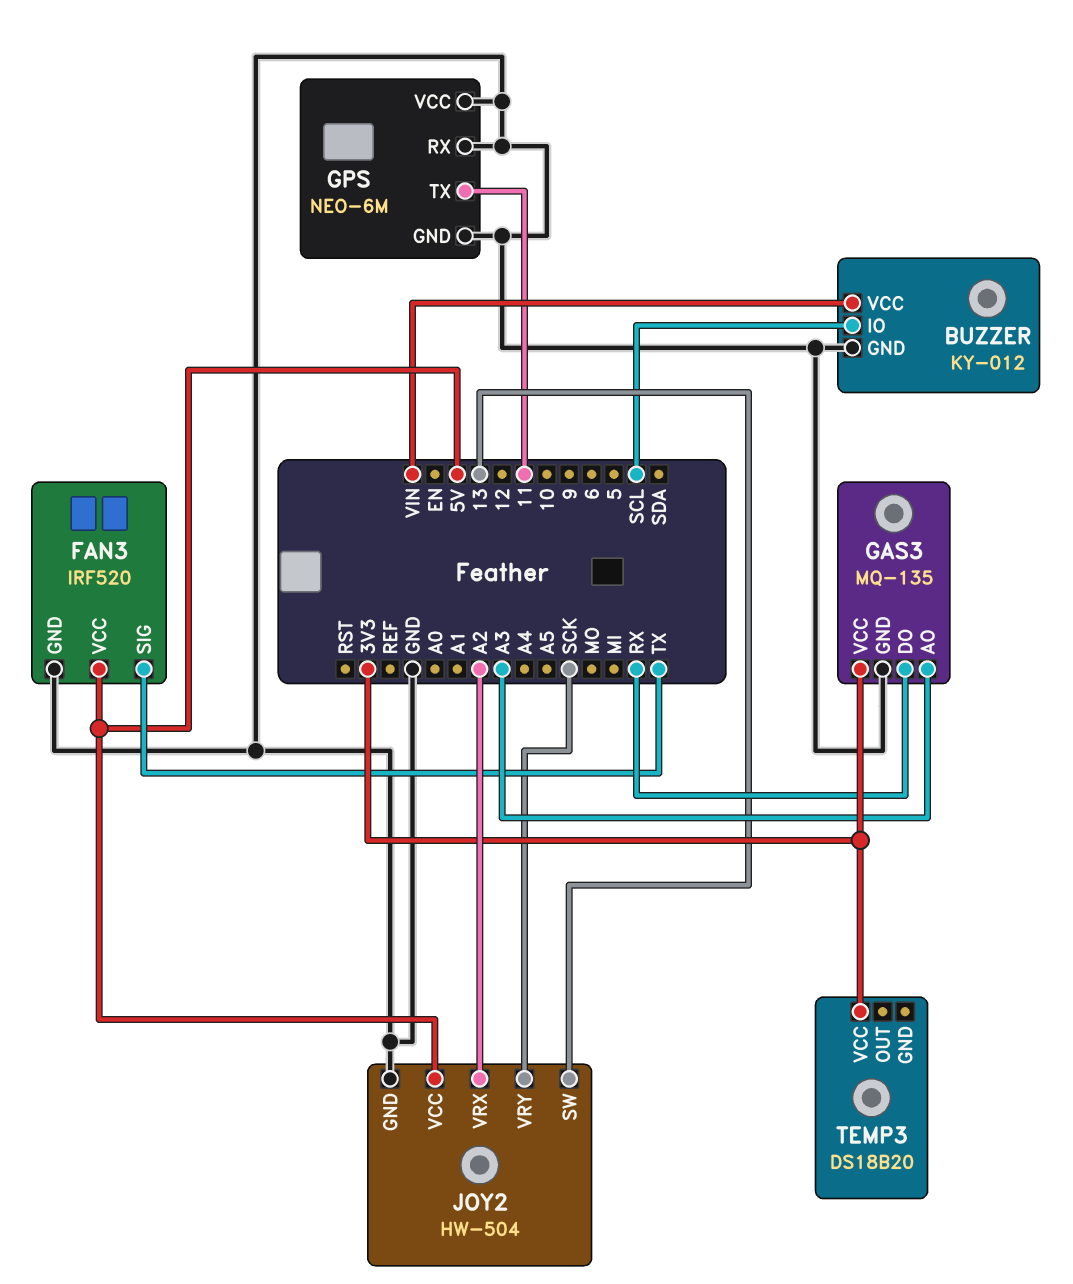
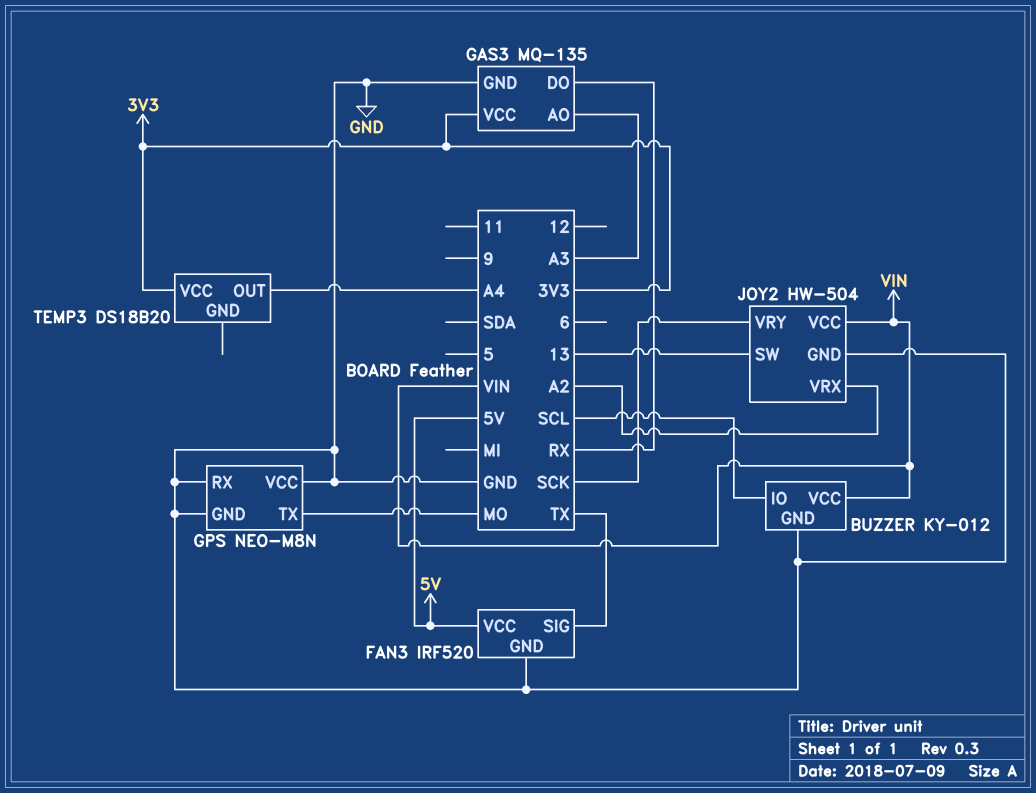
GPS: NEO-6M -> NEO-M8N
GPS pin TX: 11 -> MO
JOY2 pin VCC: 5V -> VIN
TEMP3 pin OUT: none -> A4

